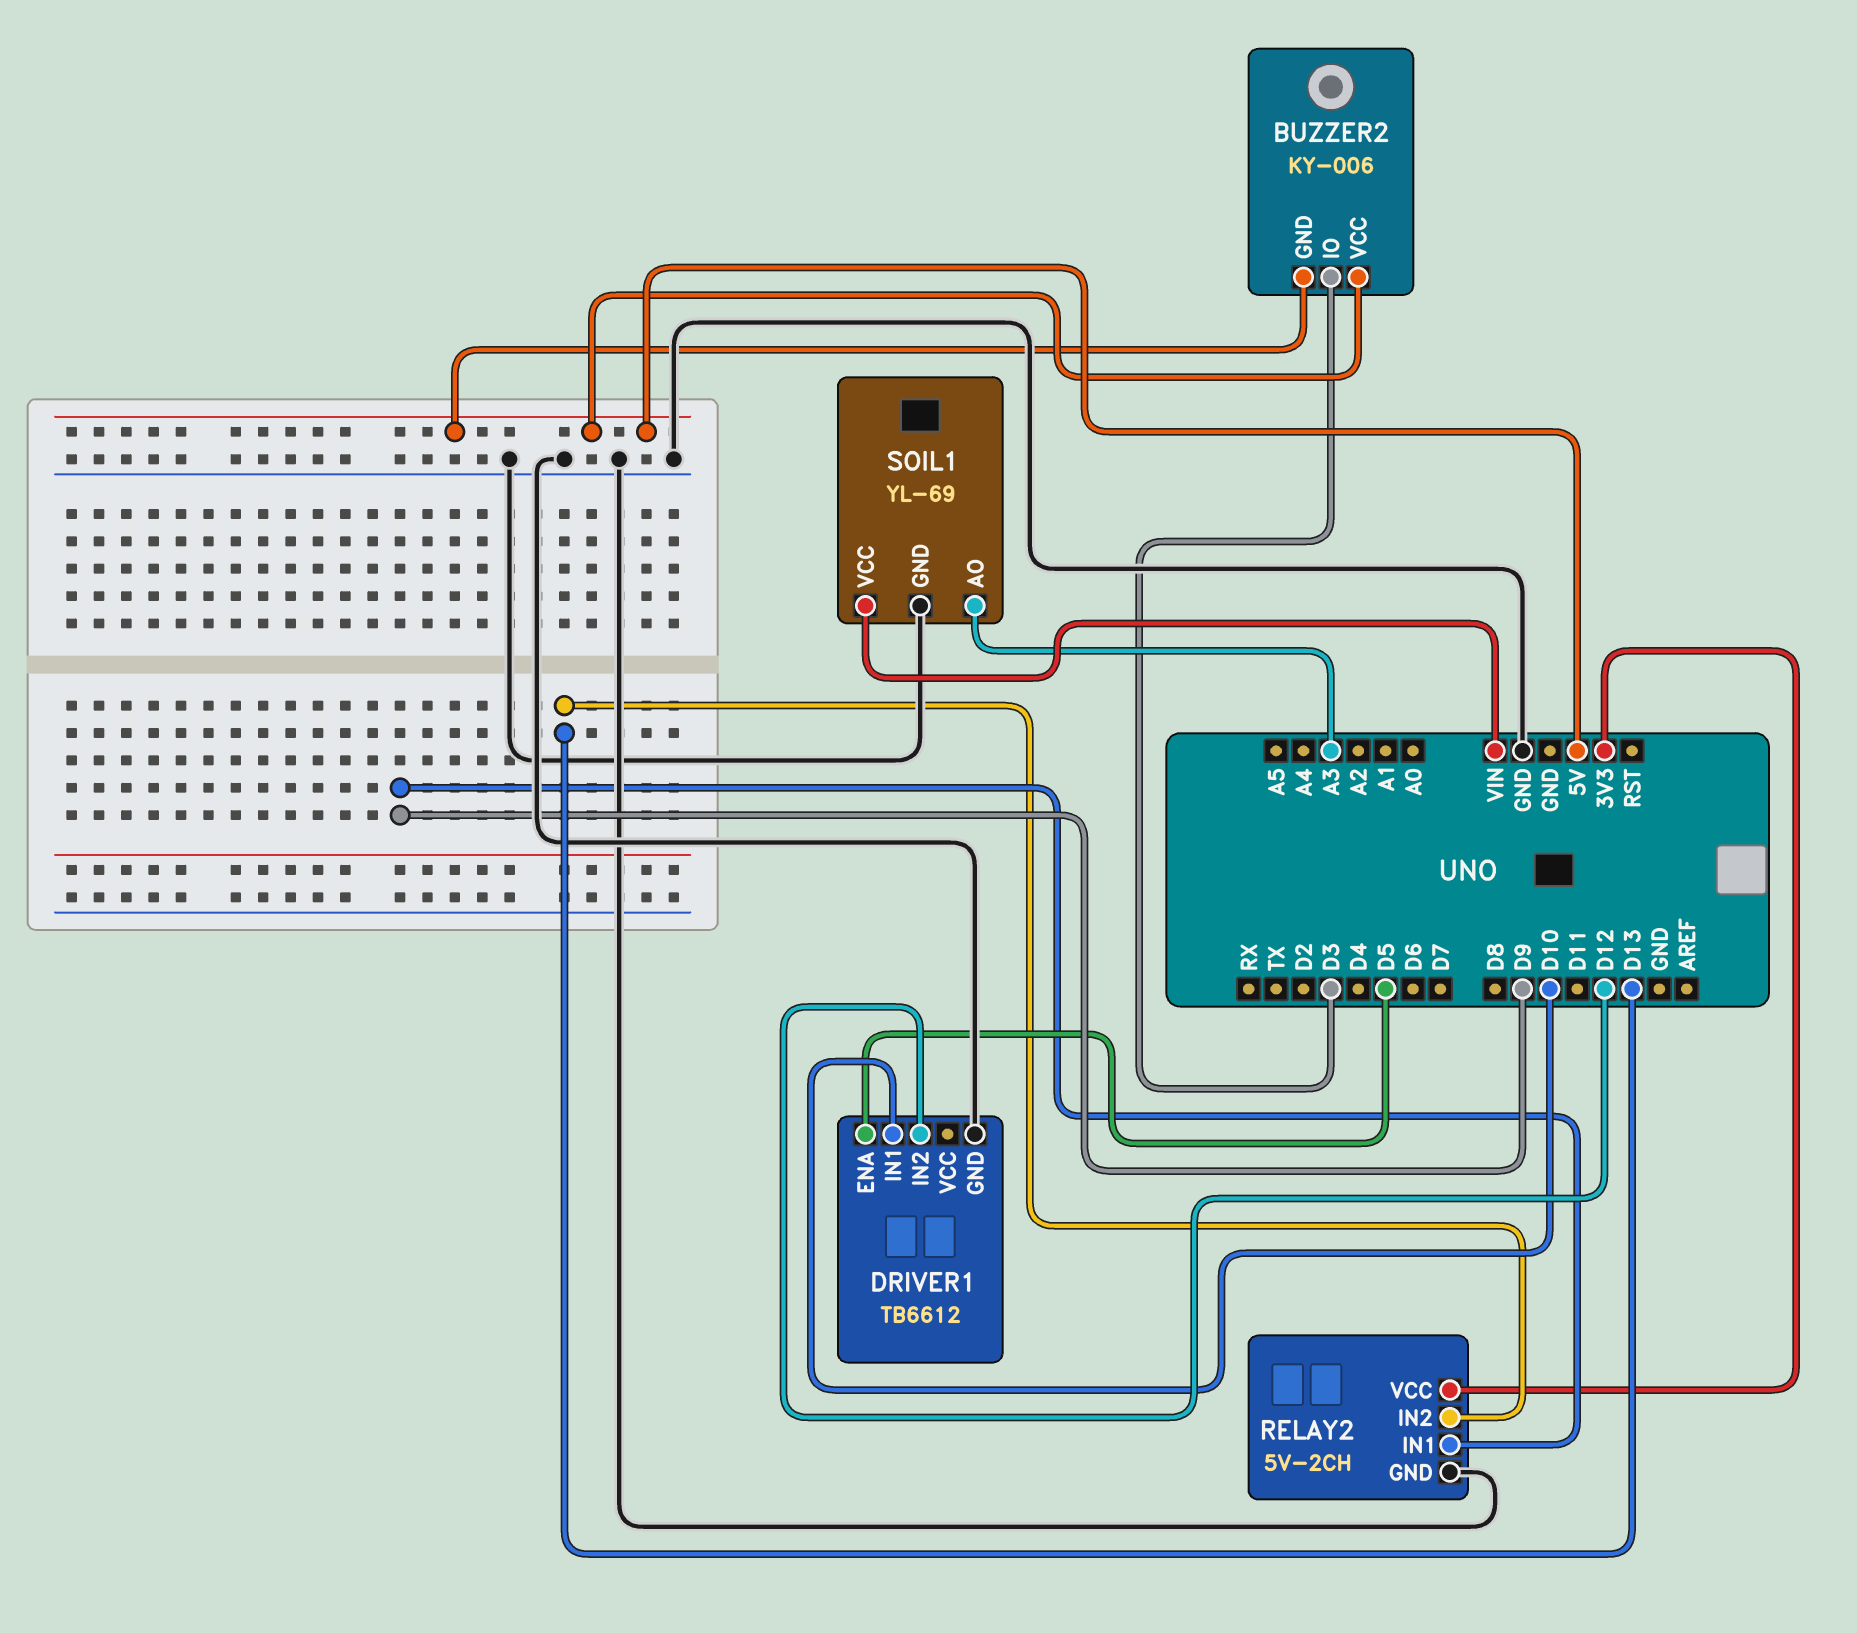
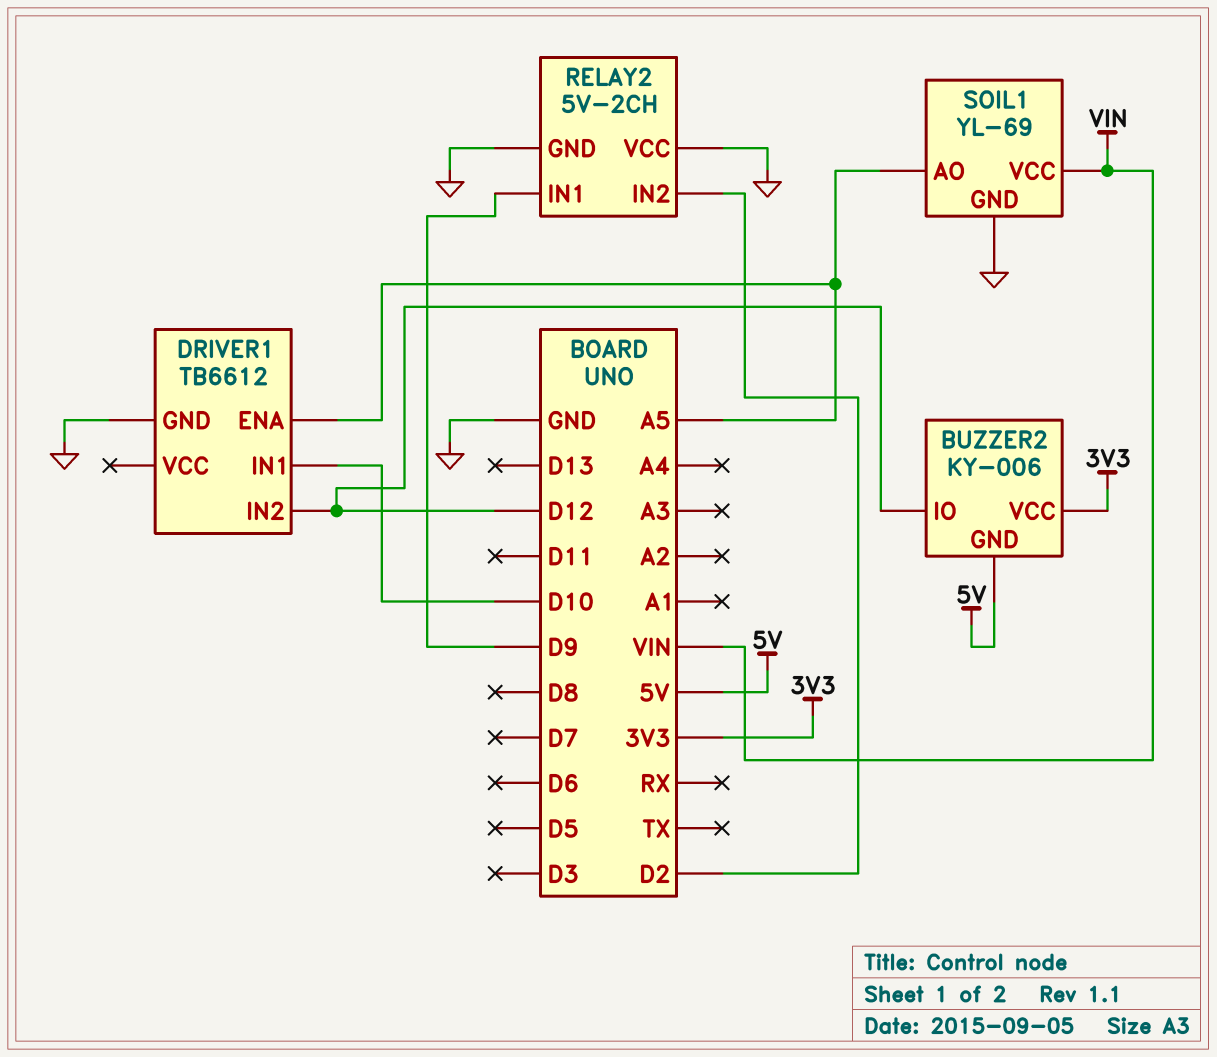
BUZZER2 pin IO: D3 -> D12
BUZZER2 pin VCC: 5V -> 3V3
DRIVER1 pin ENA: D5 -> A5
RELAY2 pin IN2: D13 -> D2
RELAY2 pin VCC: 3V3 -> GND
SOIL1 pin AO: A3 -> A5

